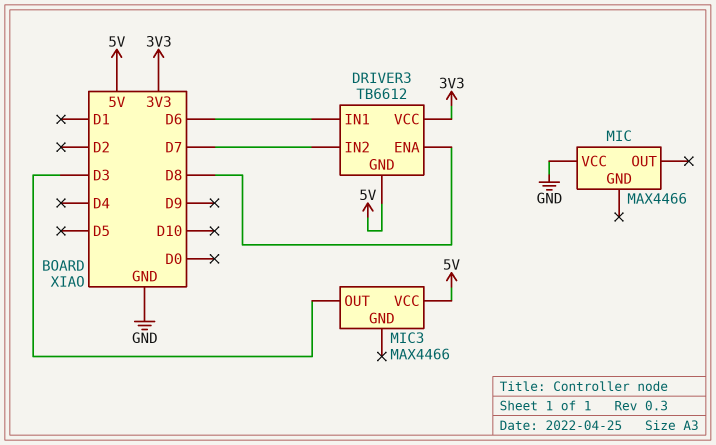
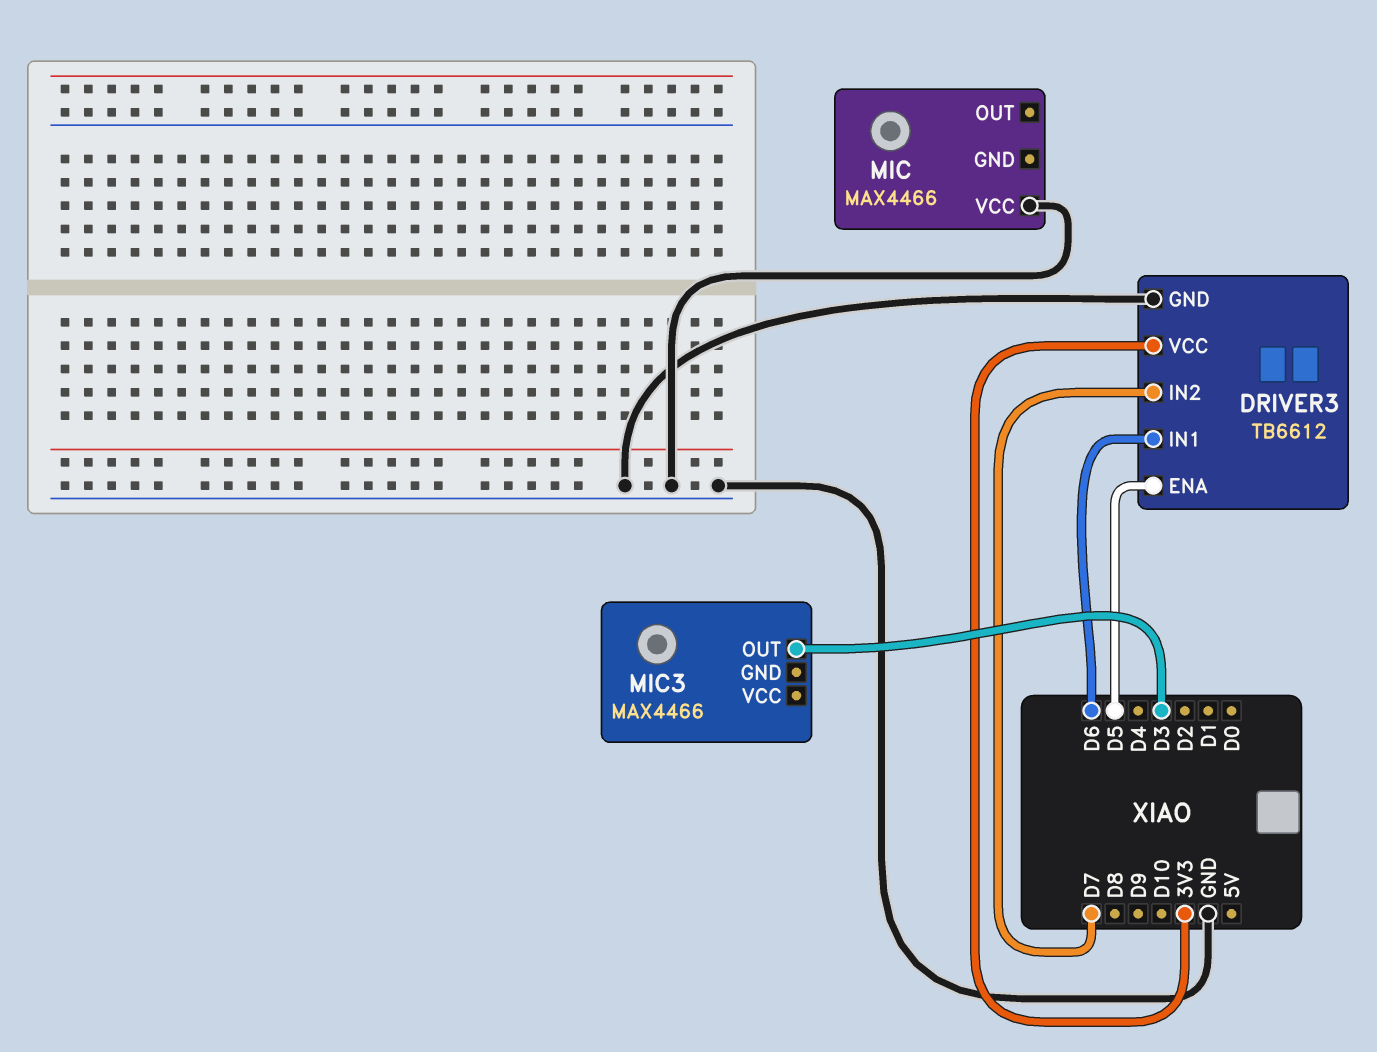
DRIVER3 pin ENA: D8 -> D5
DRIVER3 pin GND: 5V -> GND
MIC3 pin VCC: 5V -> none

